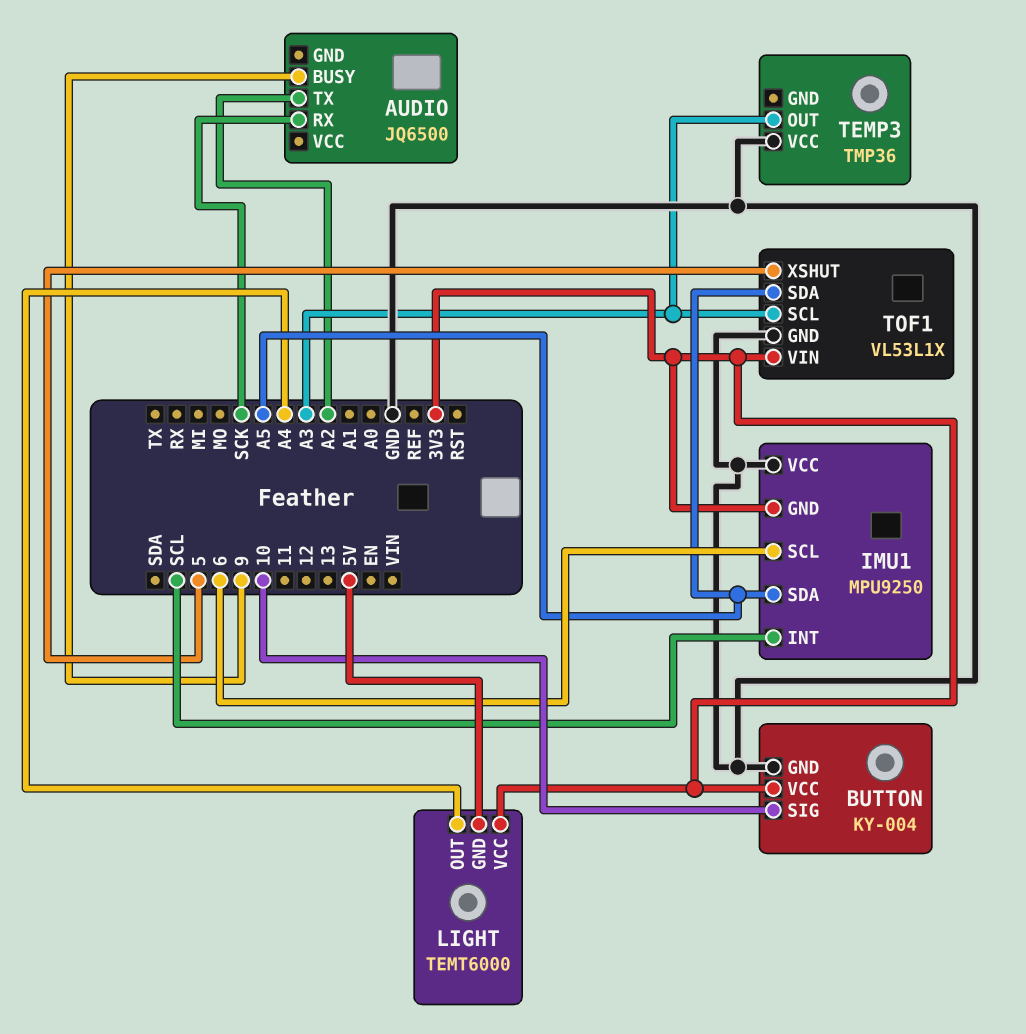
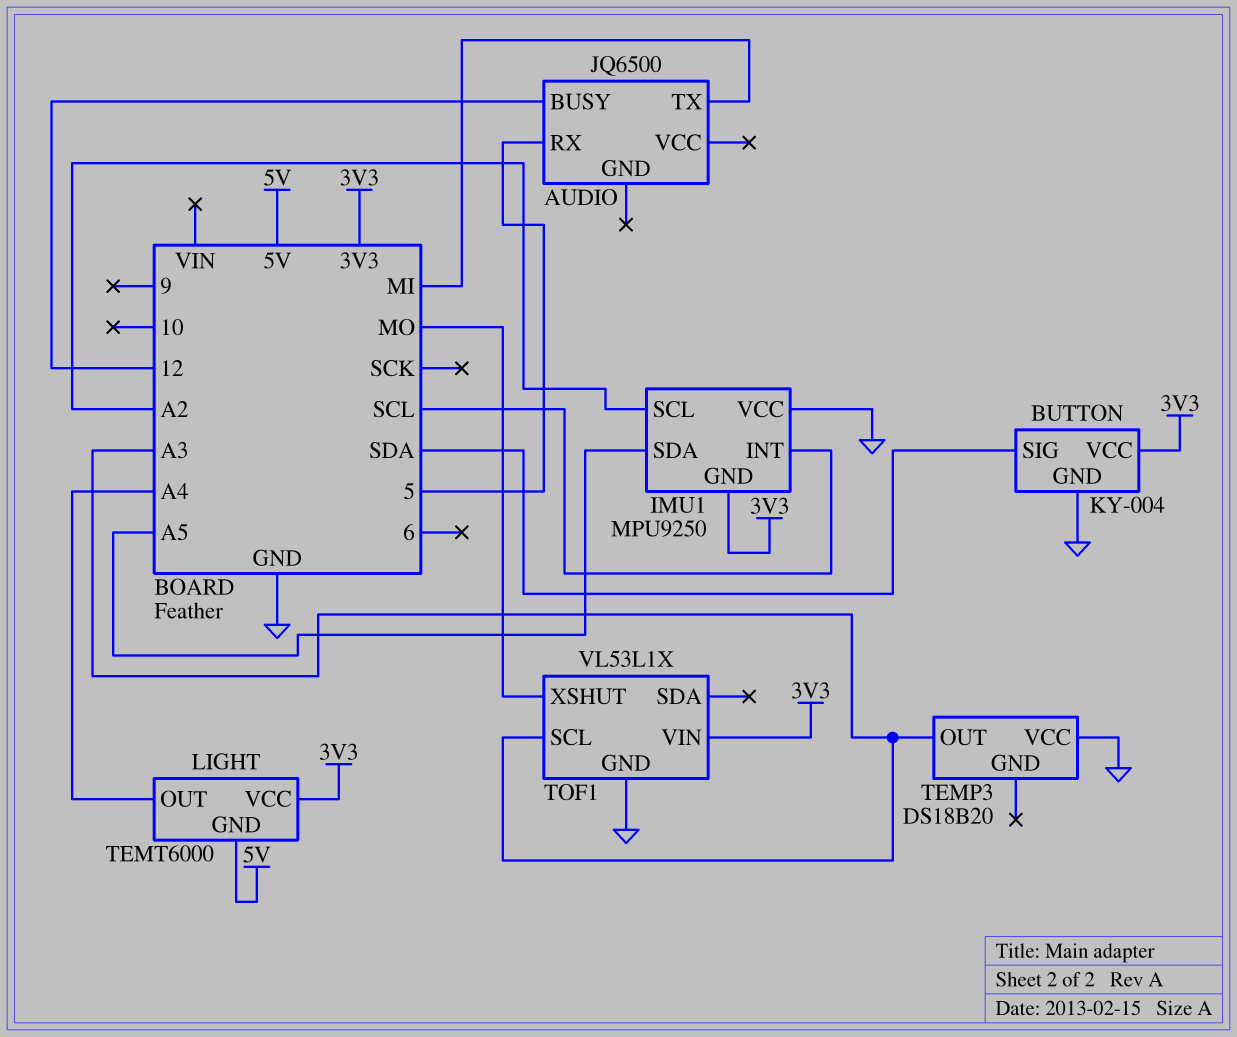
AUDIO pin BUSY: 9 -> 12
AUDIO pin RX: SCK -> 5
AUDIO pin TX: A2 -> MI
BUTTON pin SIG: 10 -> SDA
IMU1 pin SCL: 6 -> A2
TEMP3: TMP36 -> DS18B20
TOF1 pin SDA: A5 -> none
TOF1 pin XSHUT: 5 -> MO

